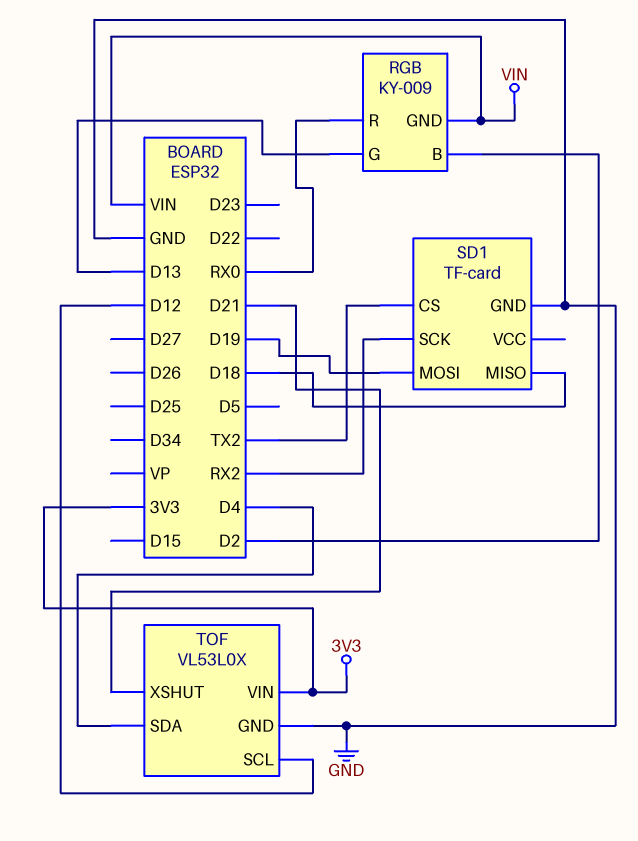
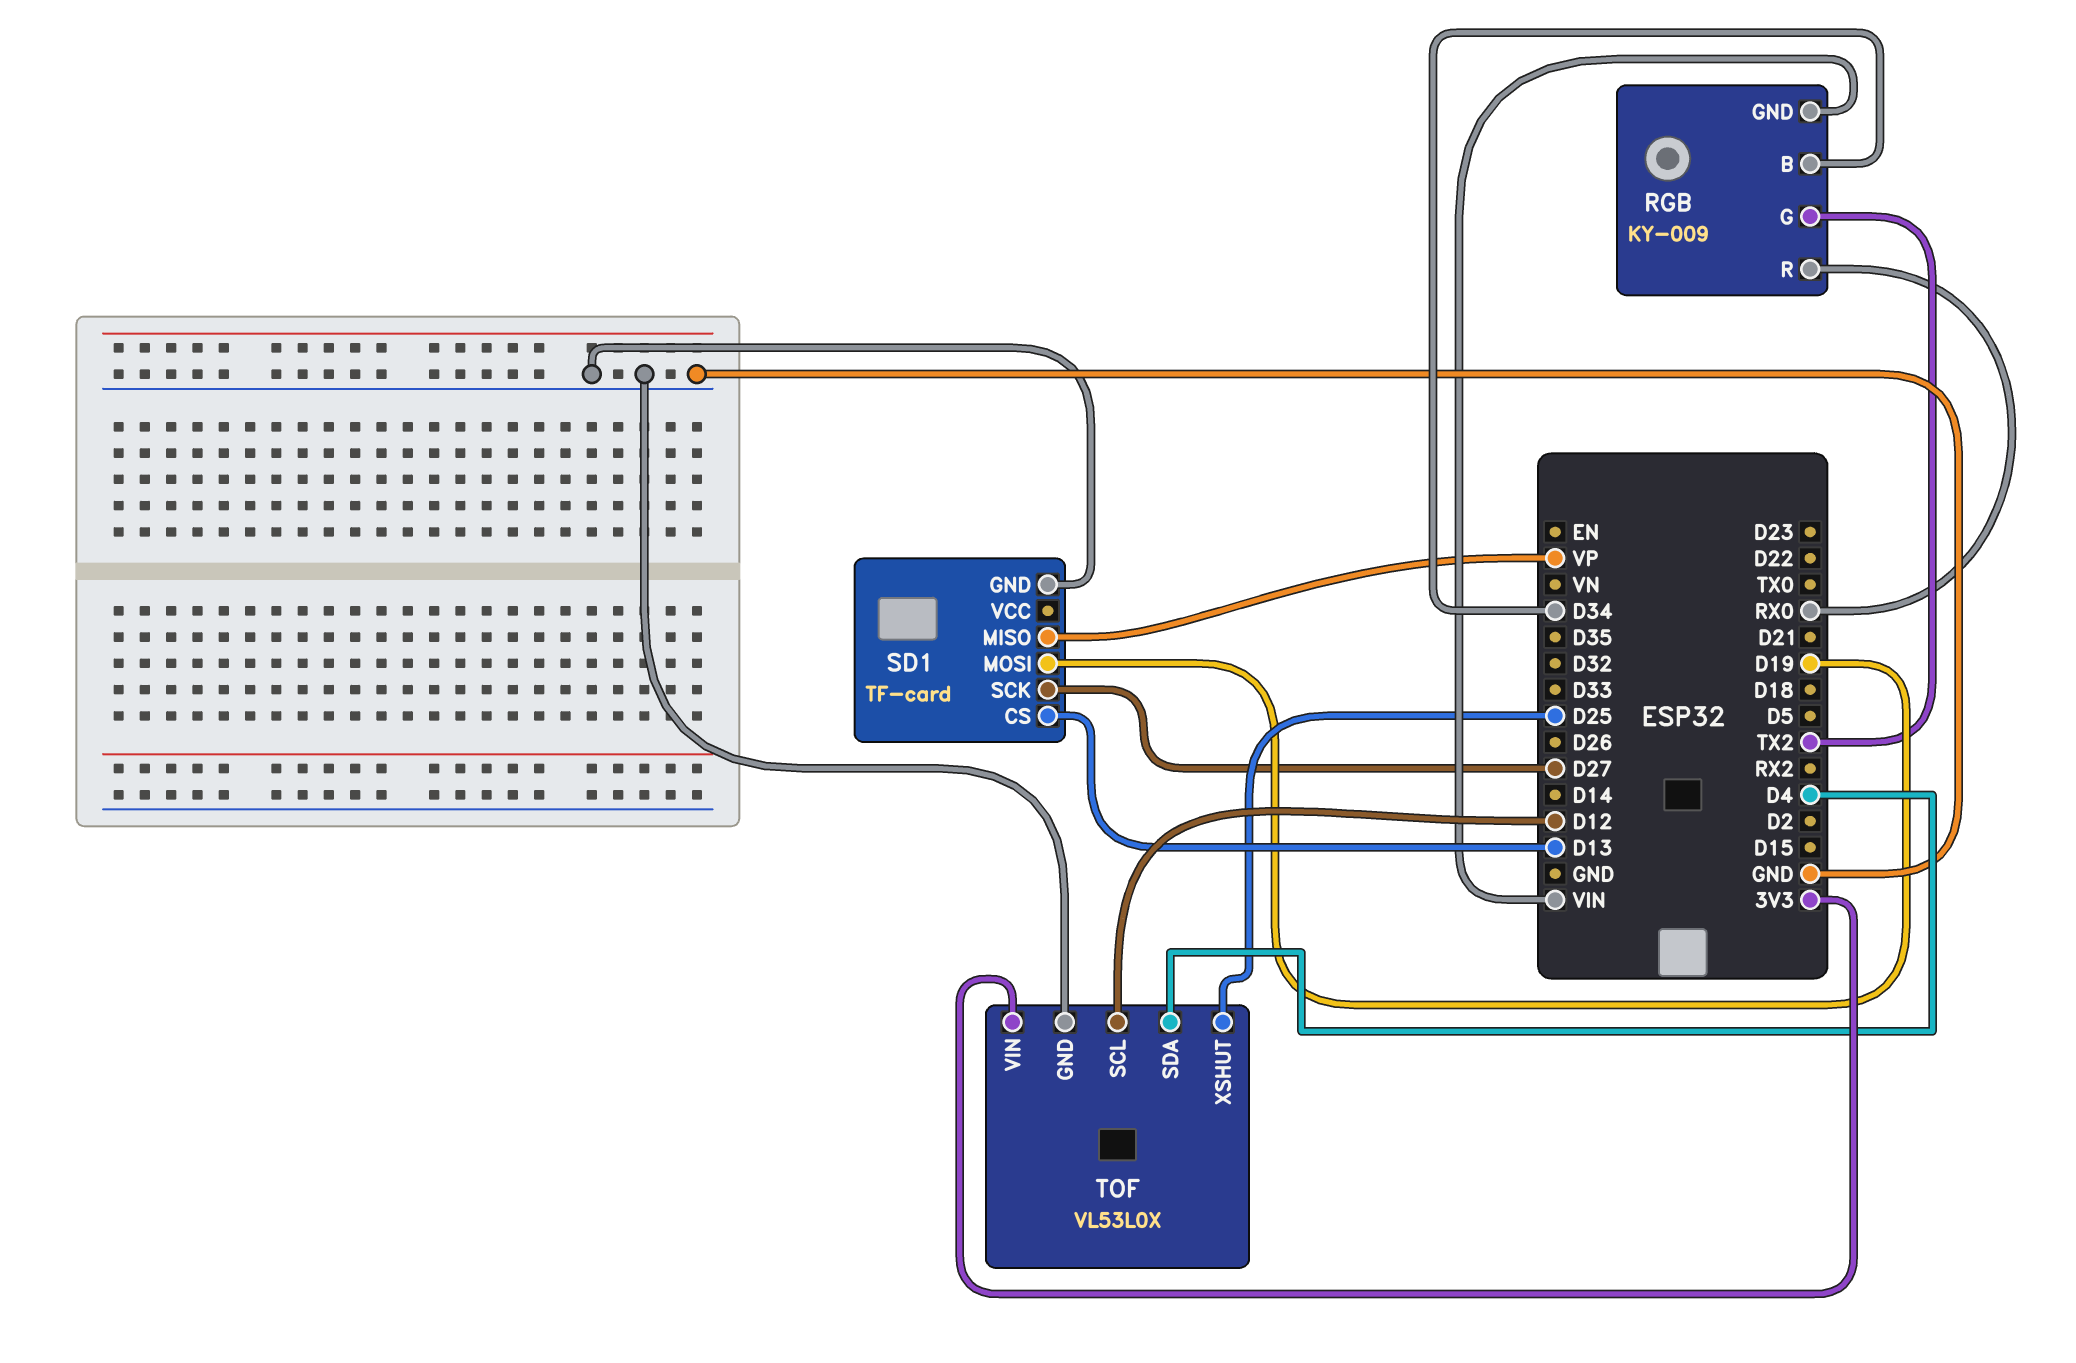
RGB pin B: D2 -> D34
RGB pin G: D13 -> TX2
SD1 pin CS: TX2 -> D13
SD1 pin MISO: D18 -> VP
SD1 pin SCK: RX2 -> D27
TOF pin XSHUT: D21 -> D25

